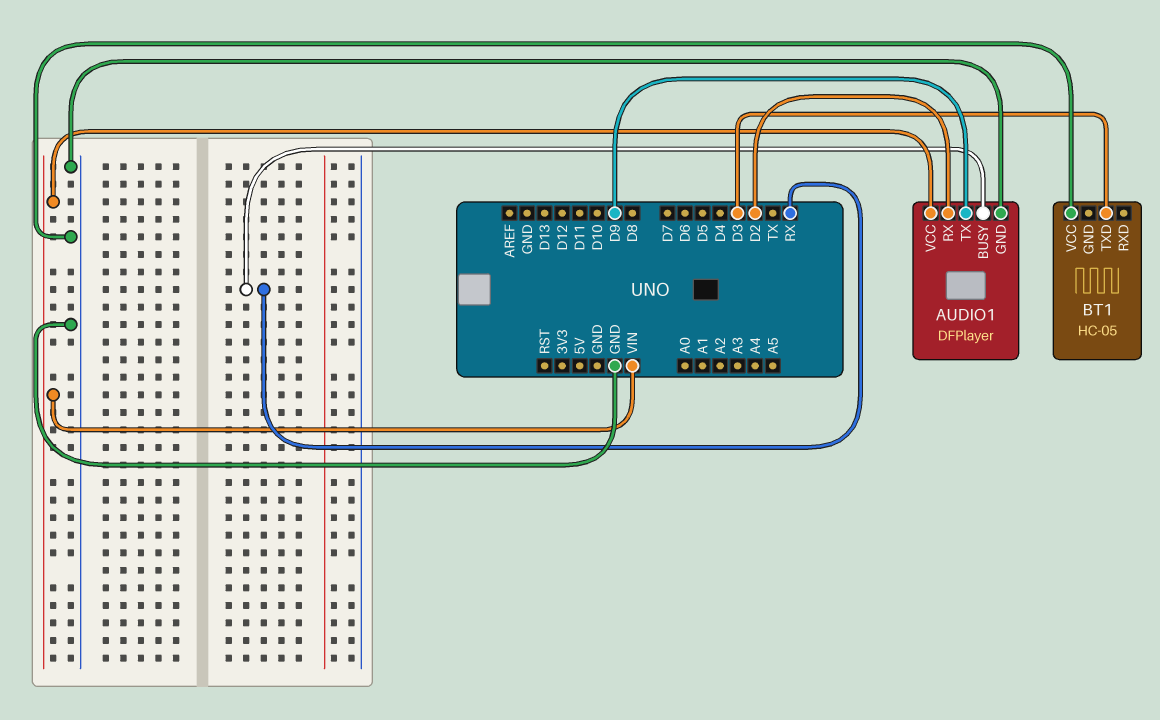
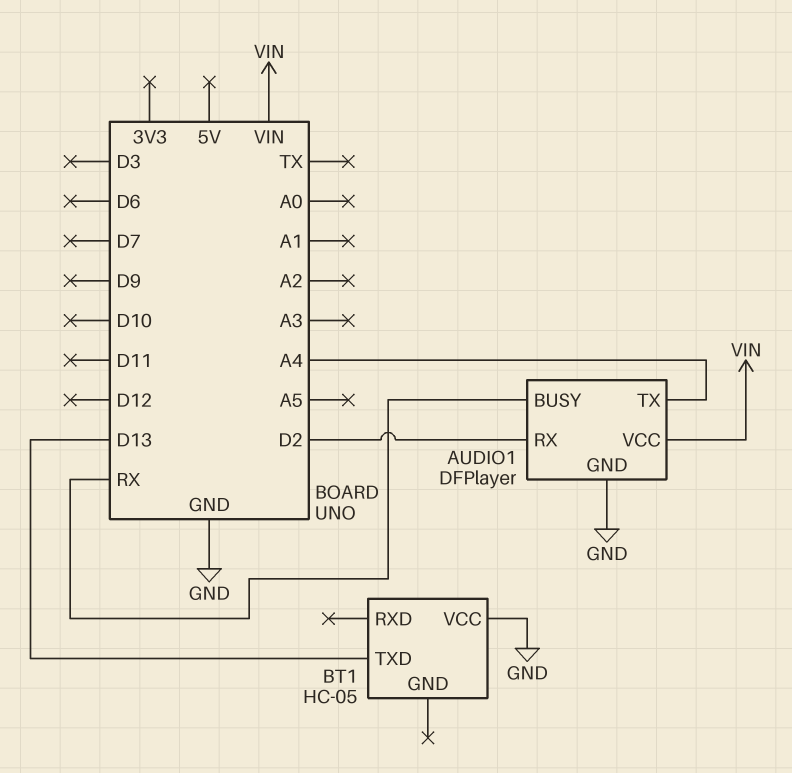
AUDIO1 pin TX: D9 -> A4
BT1 pin TXD: D3 -> D13

